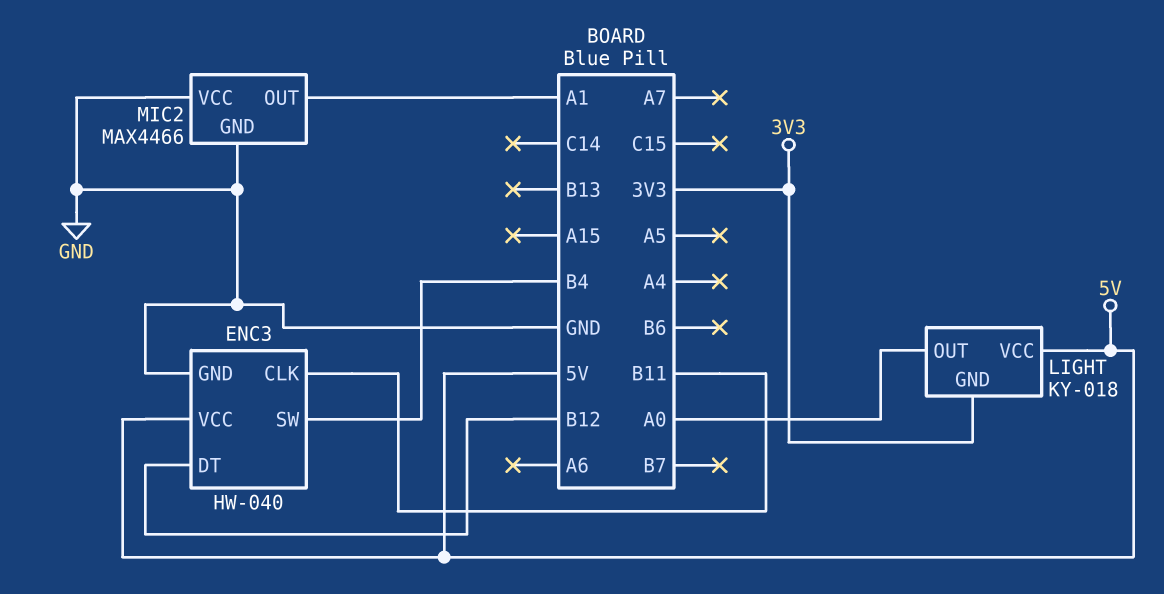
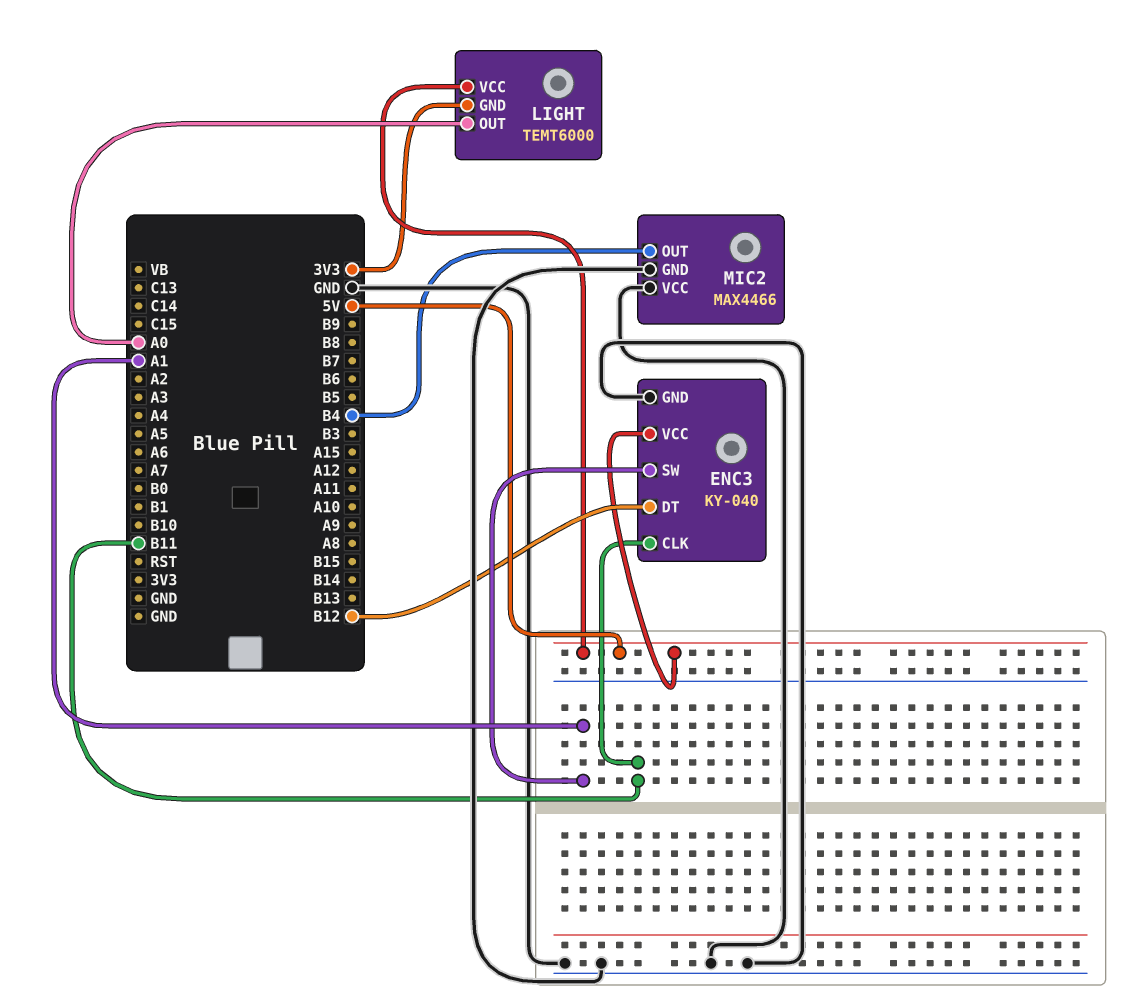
ENC3: HW-040 -> KY-040
ENC3 pin SW: B4 -> A1
LIGHT: KY-018 -> TEMT6000
MIC2 pin OUT: A1 -> B4

